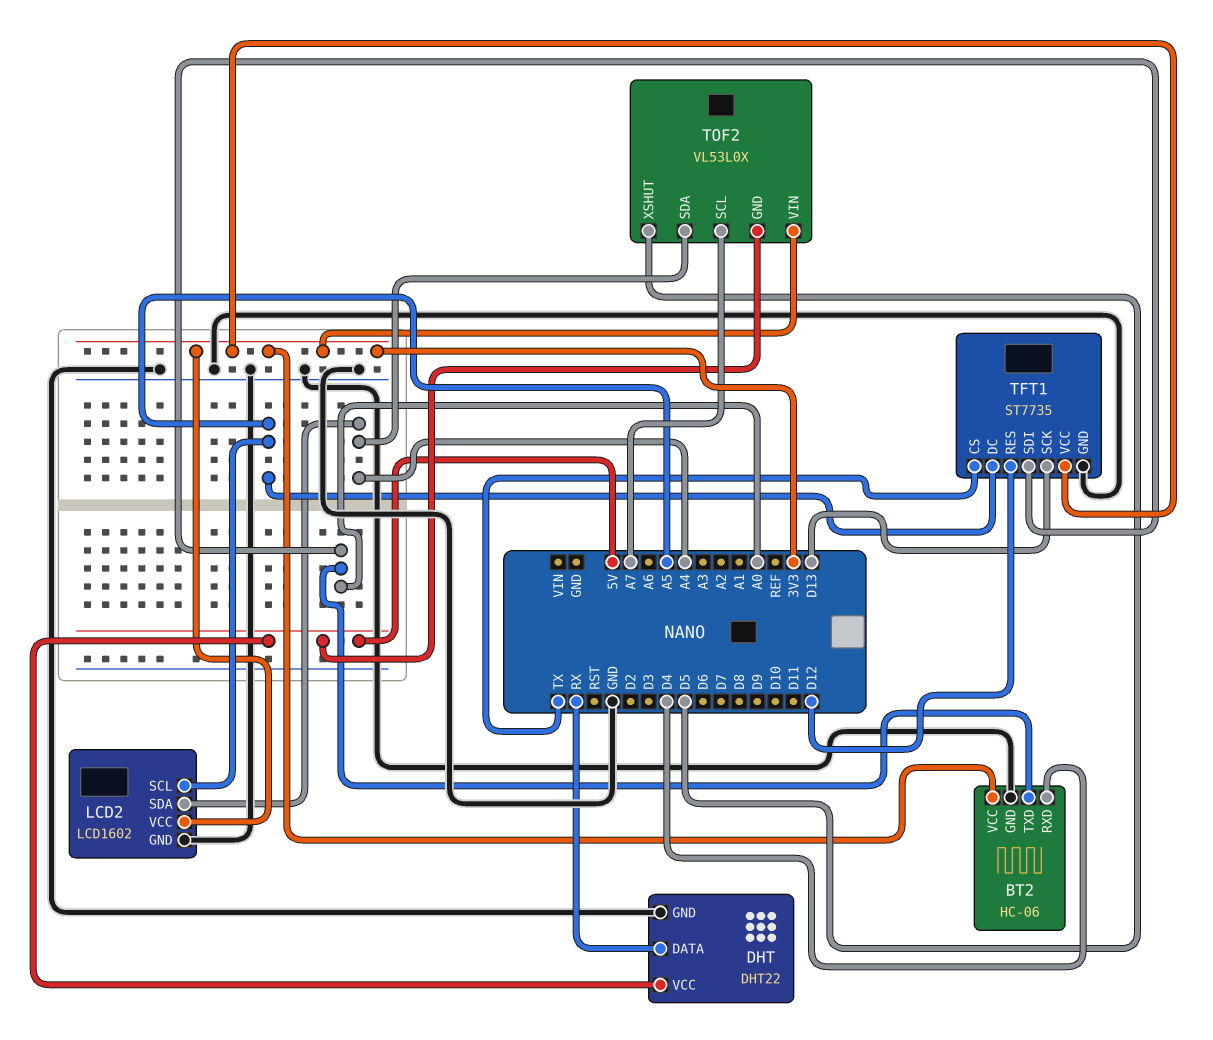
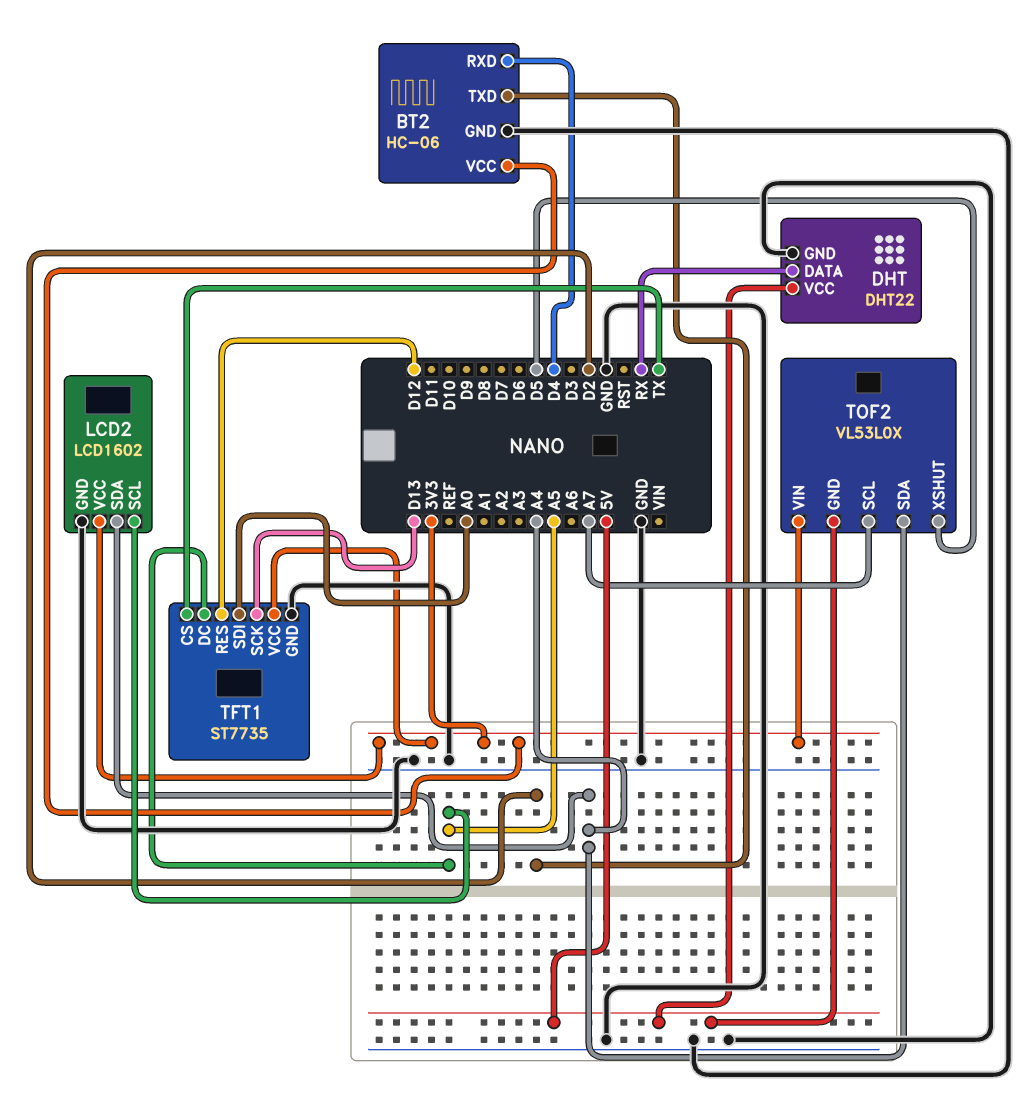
BT2 pin TXD: A0 -> D2

